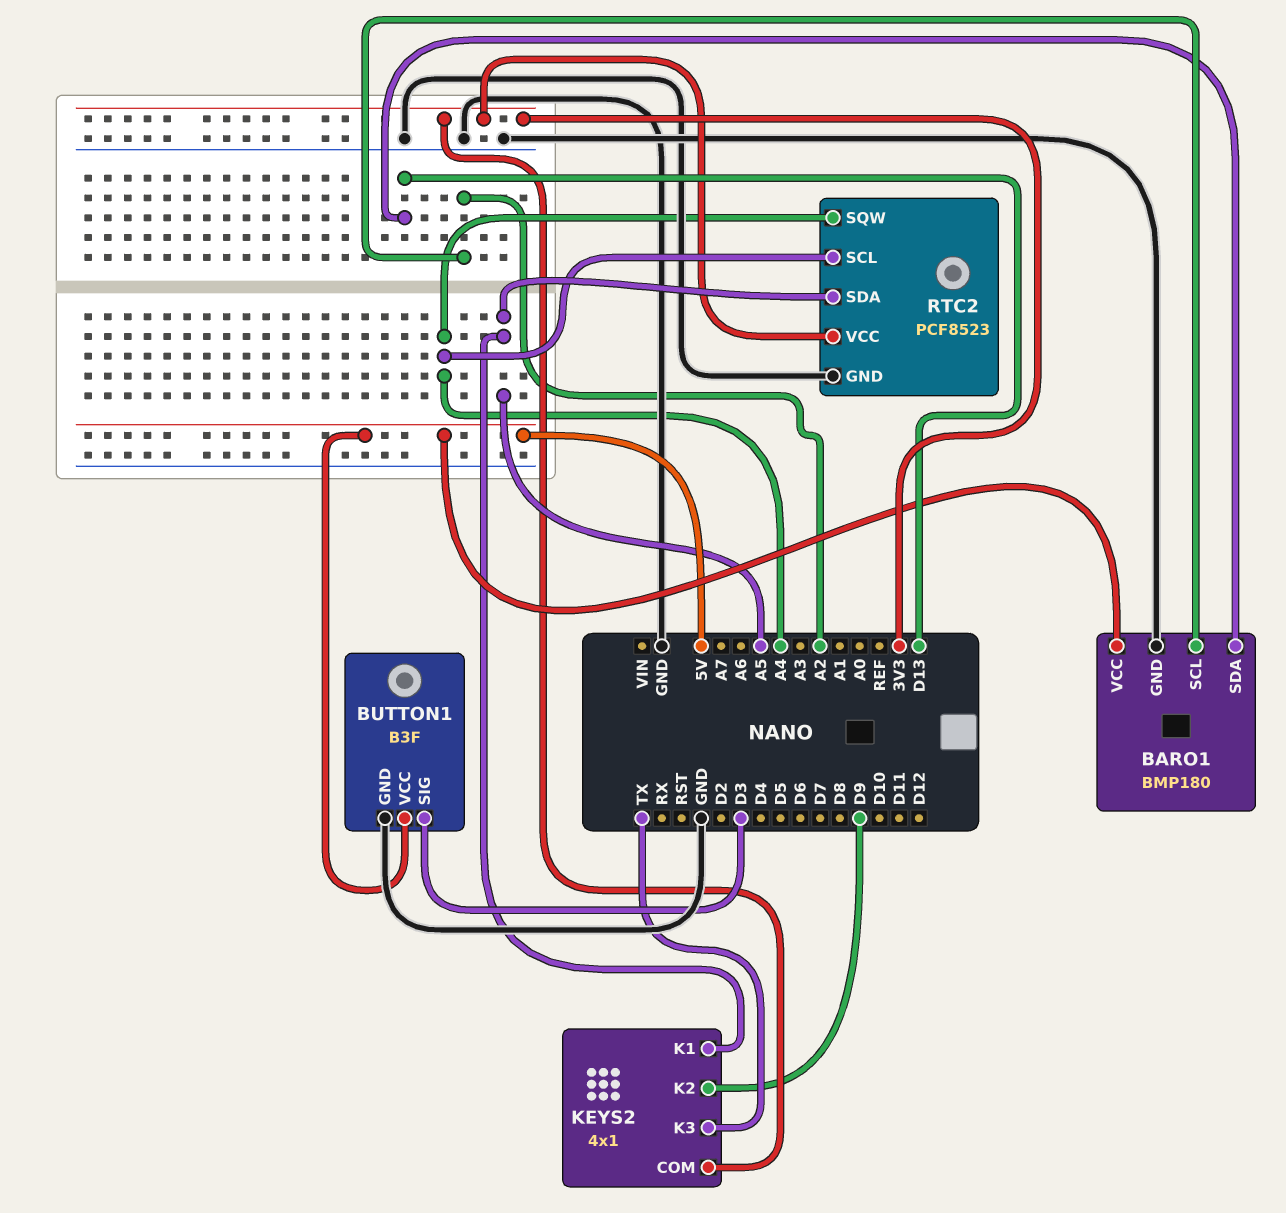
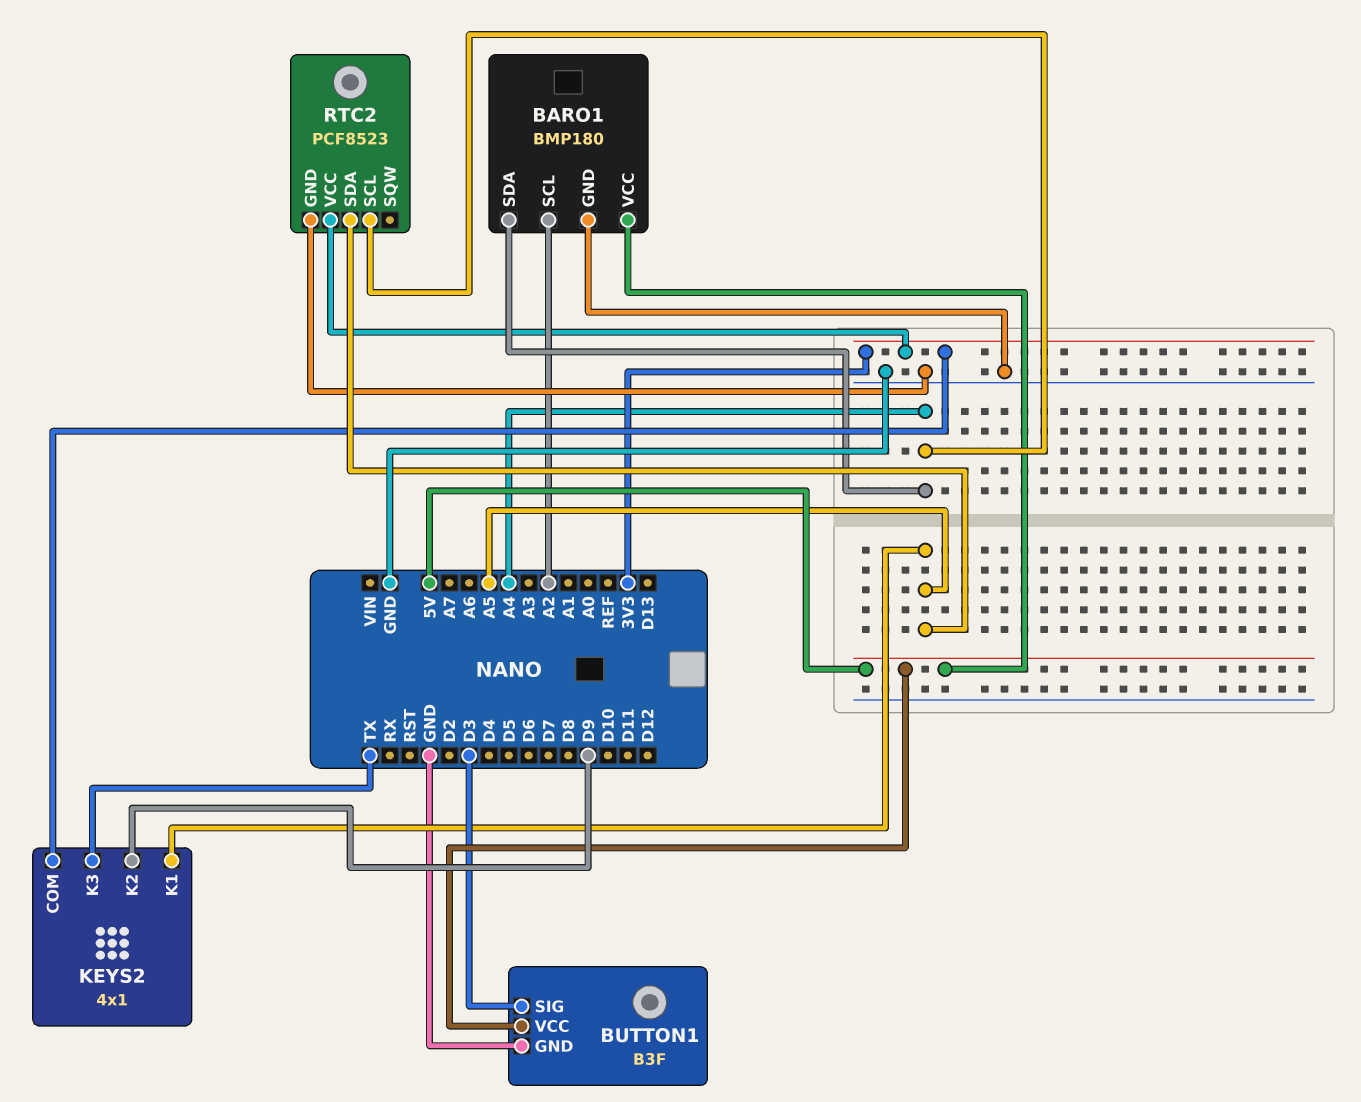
BARO1 pin SDA: D13 -> A4
RTC2 pin SQW: A4 -> none

